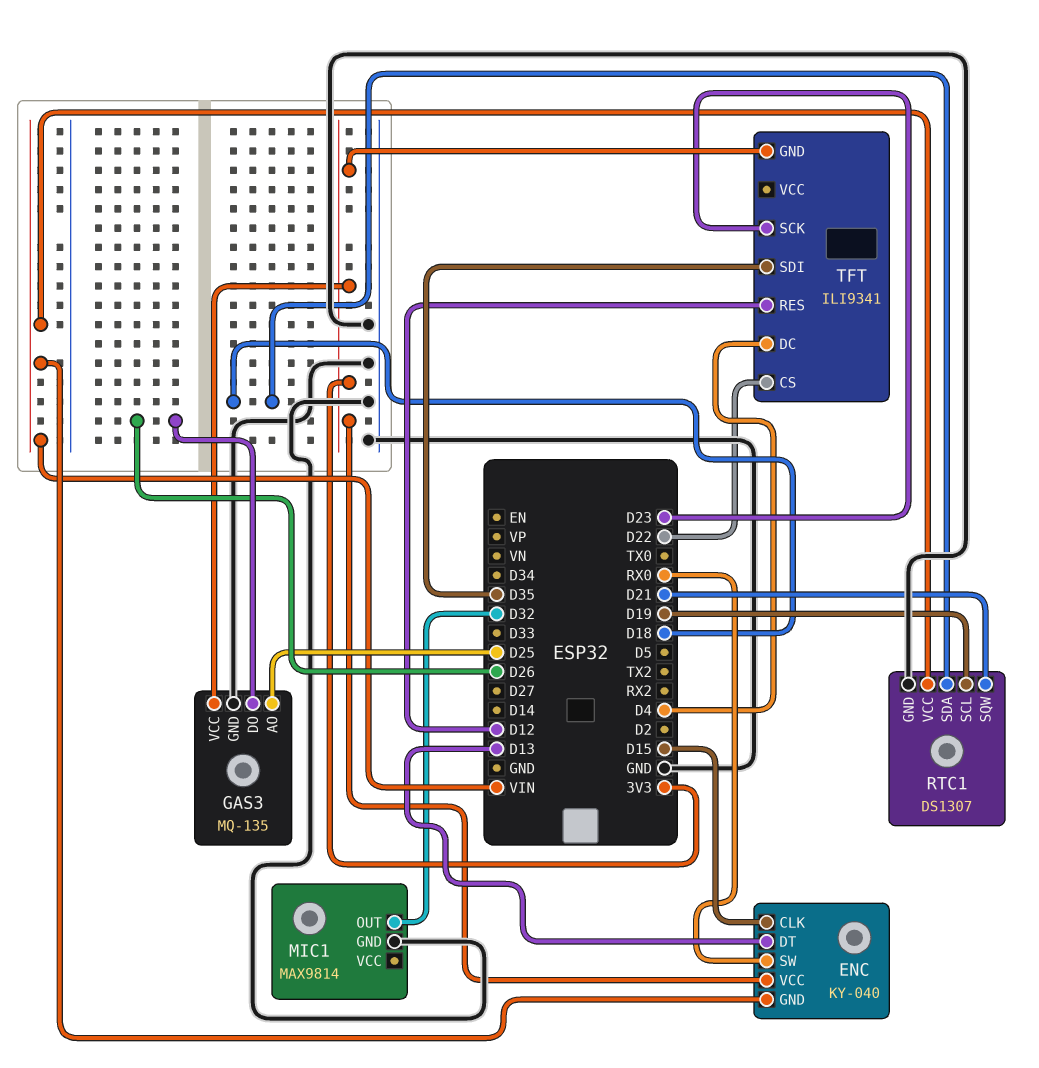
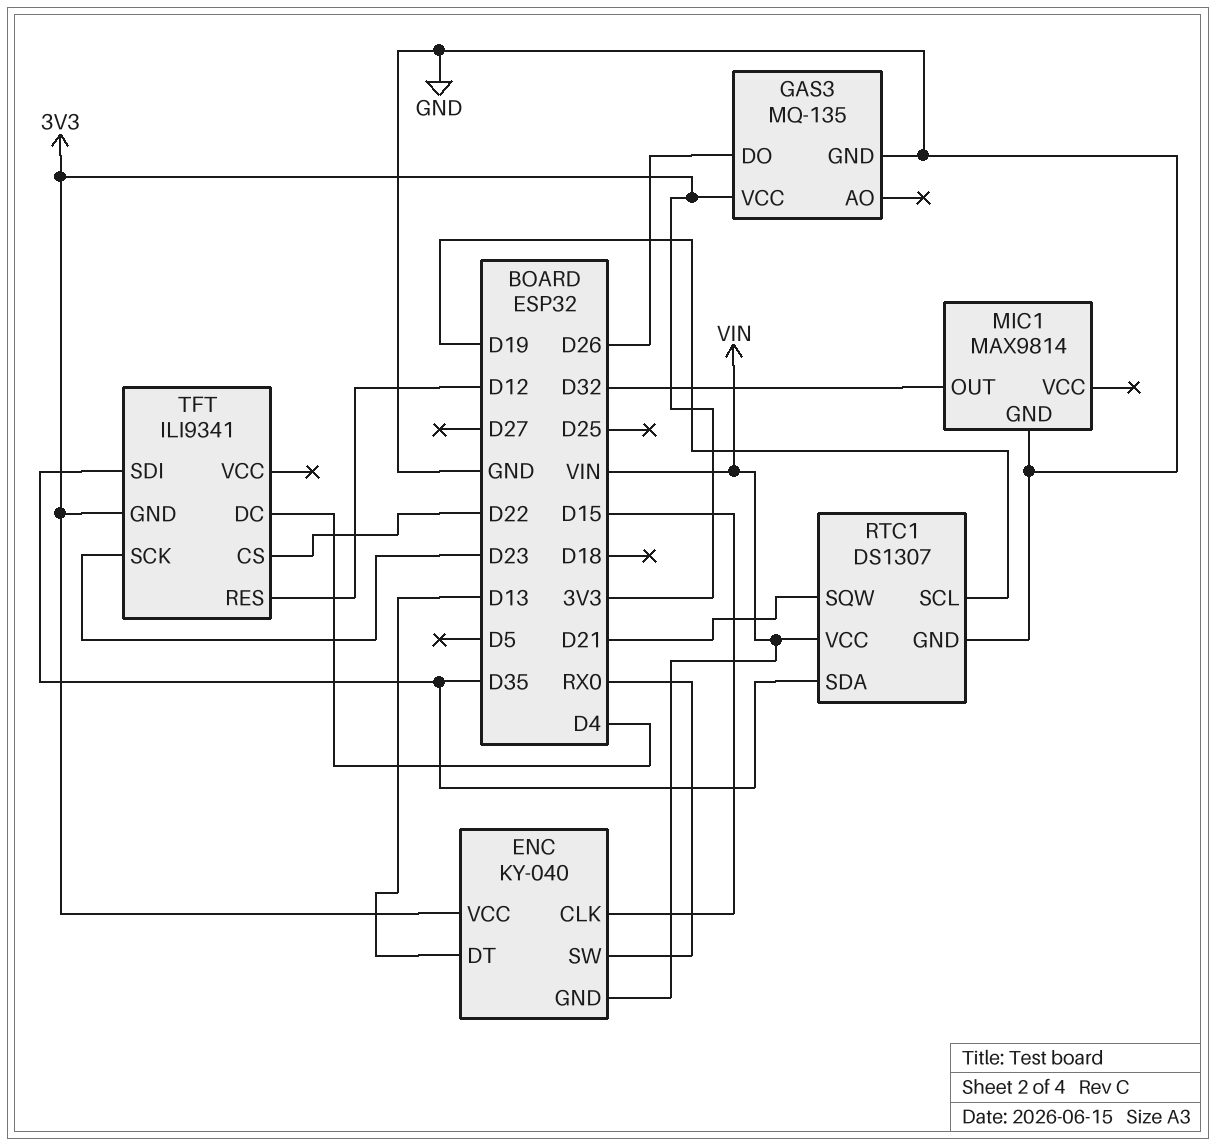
GAS3 pin AO: D25 -> none
RTC1 pin SDA: D18 -> D35

